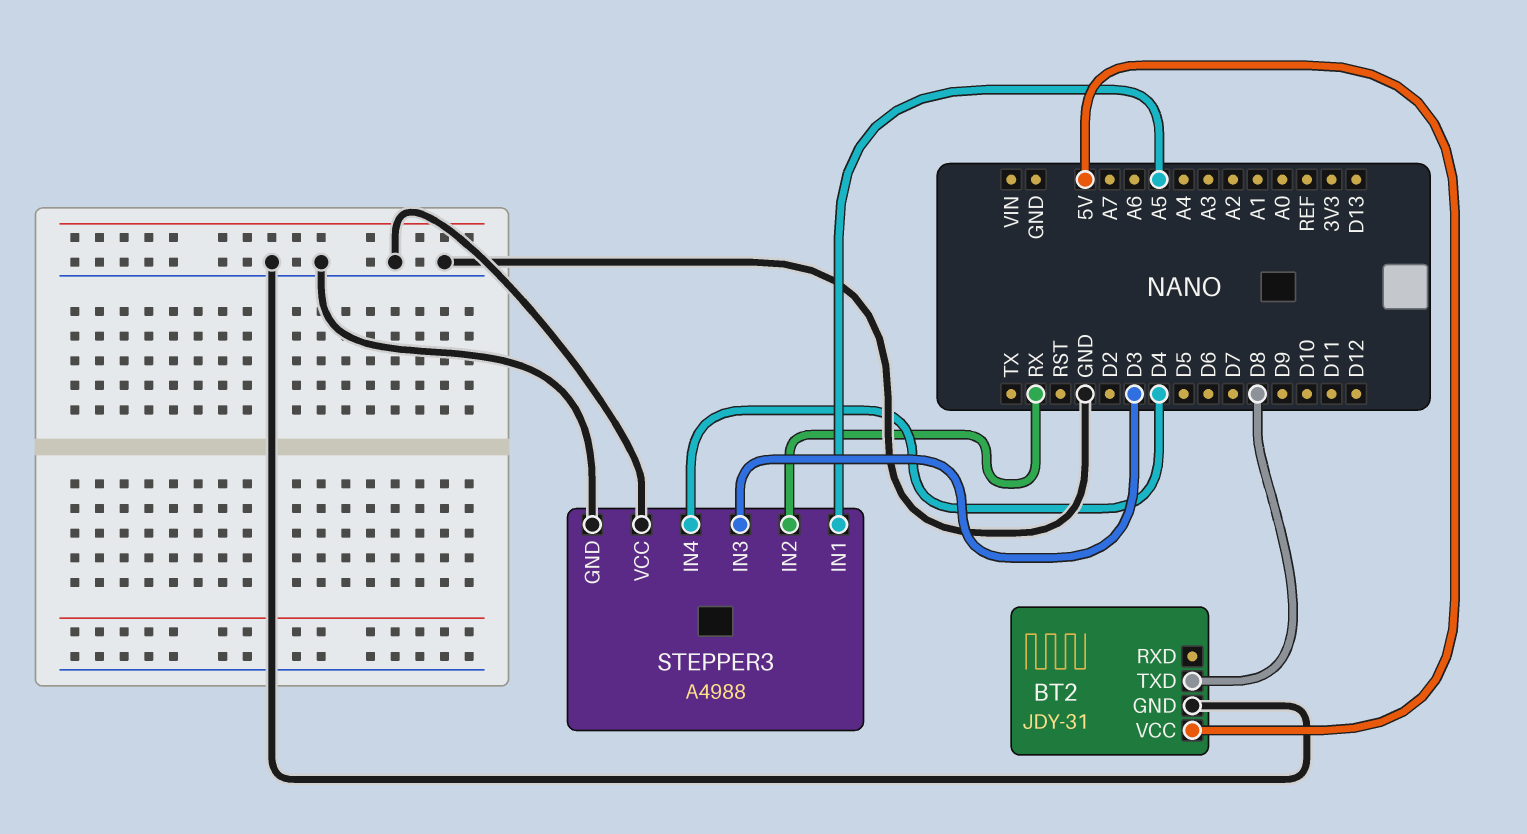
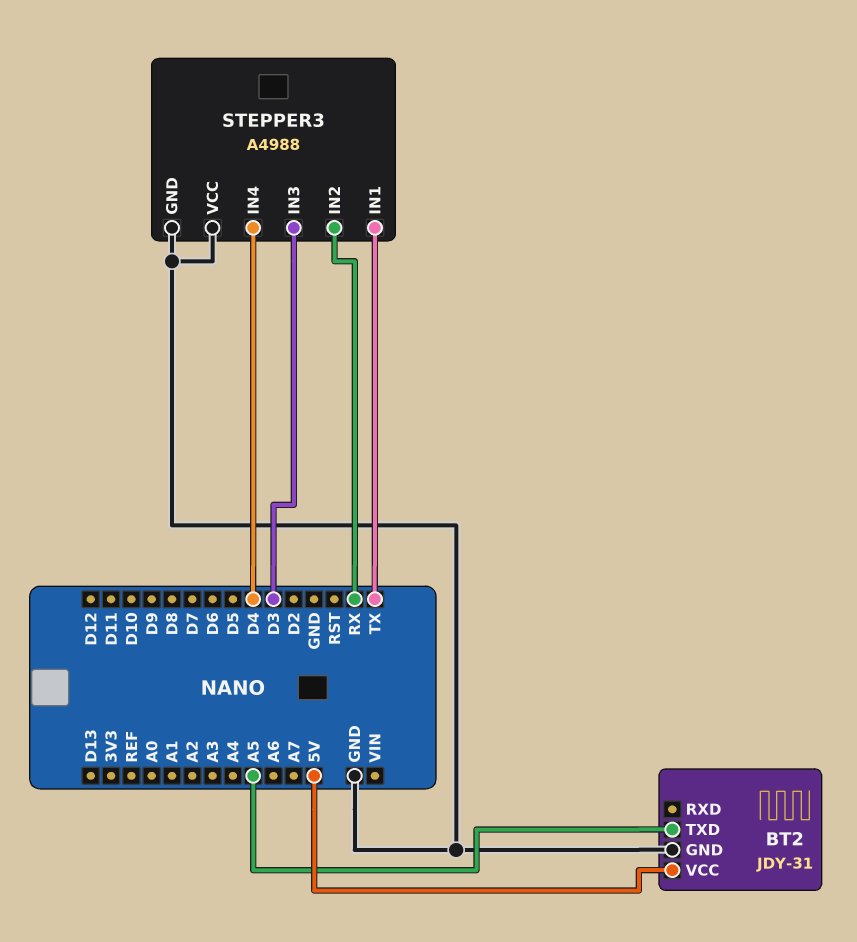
BT2 pin TXD: D8 -> A5
STEPPER3 pin IN1: A5 -> TX

